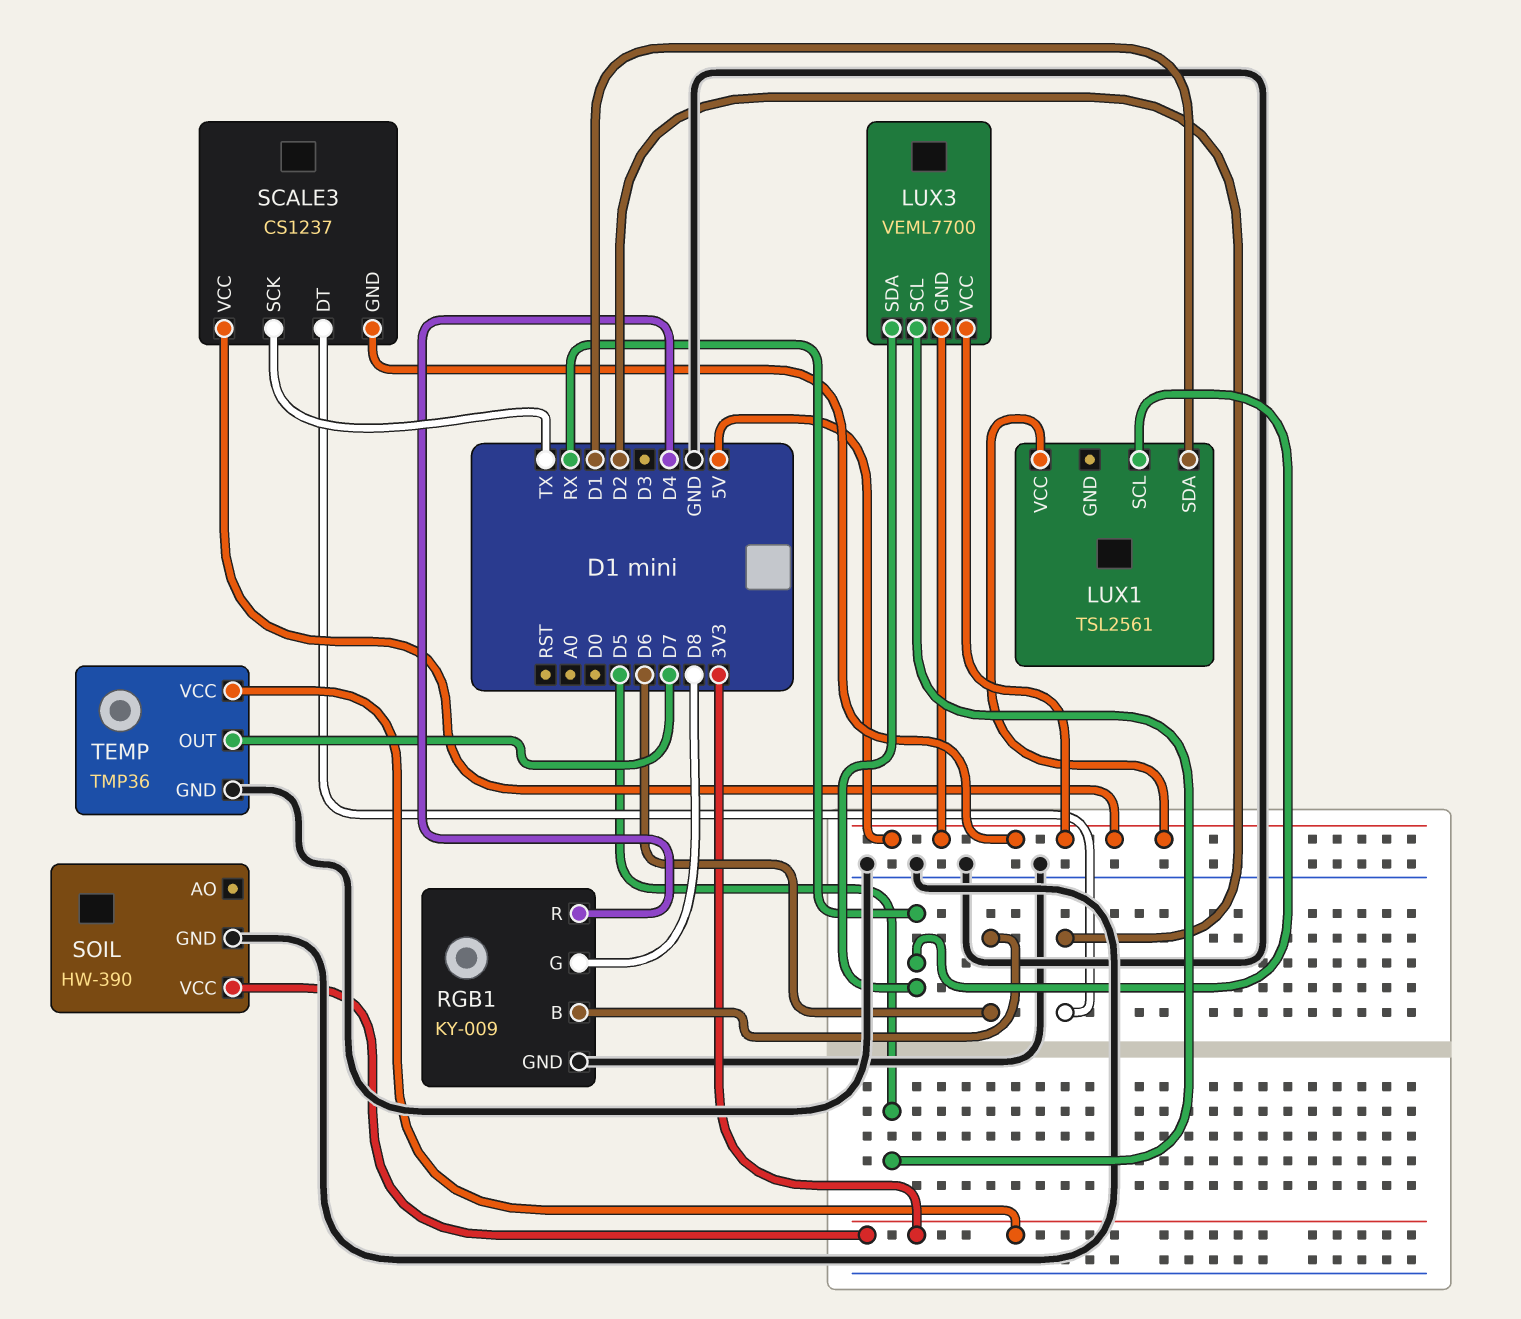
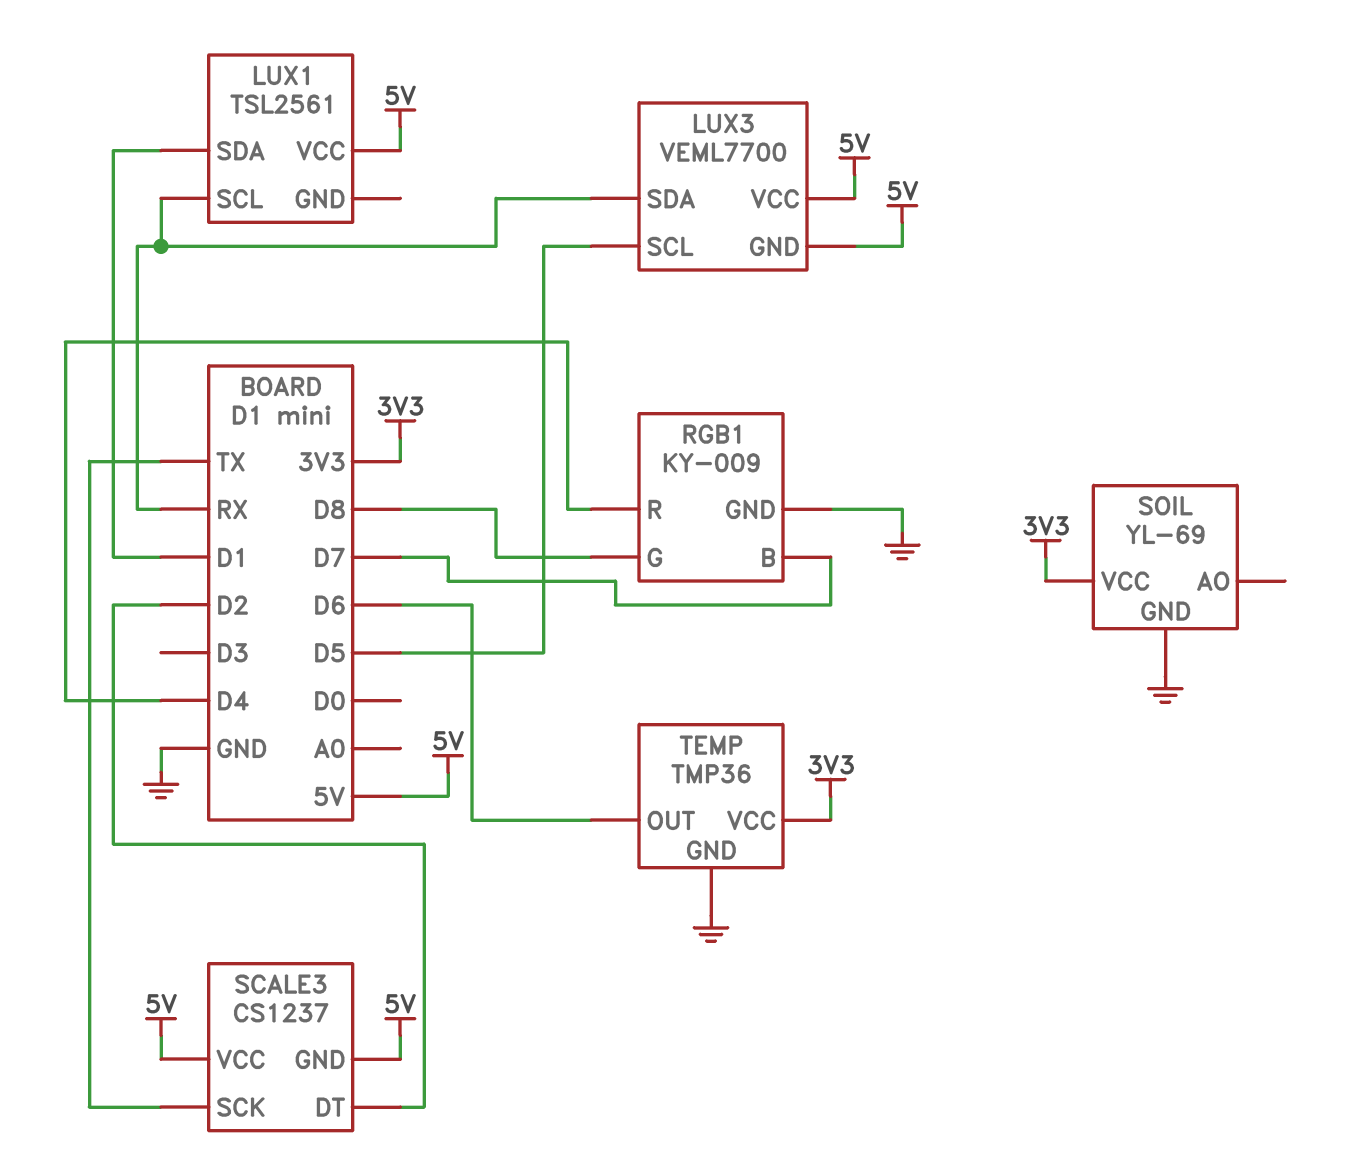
RGB1 pin B: D6 -> D7
SOIL: HW-390 -> YL-69
TEMP pin OUT: D7 -> D6

